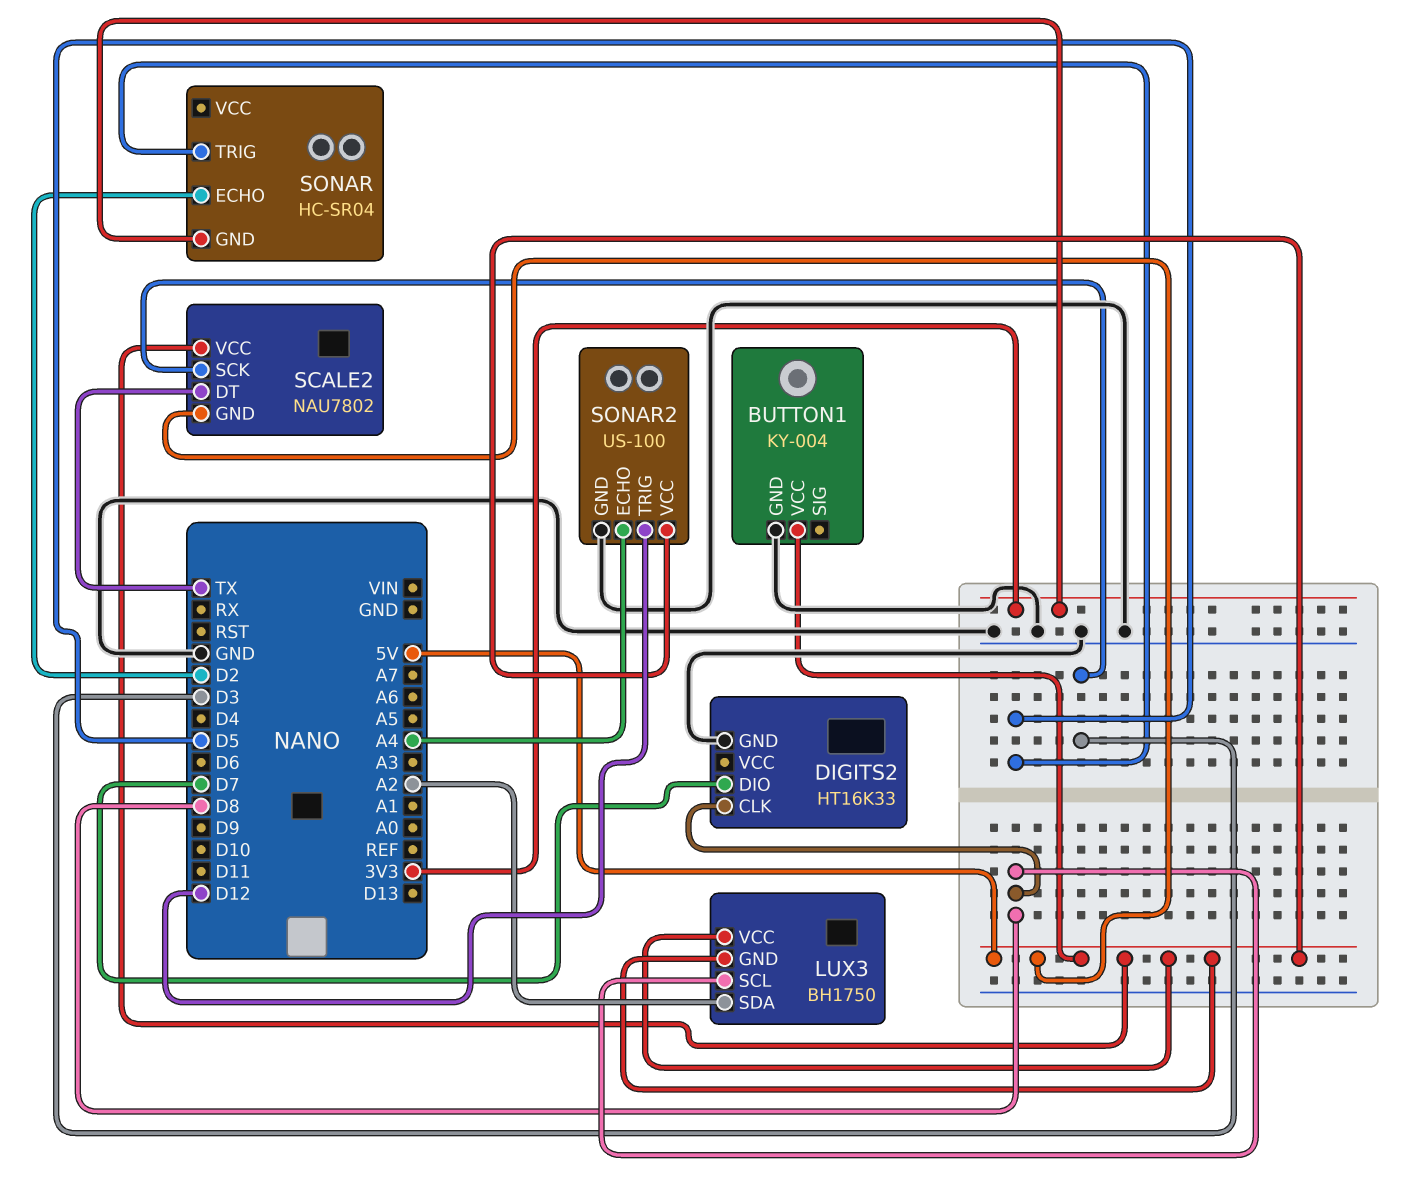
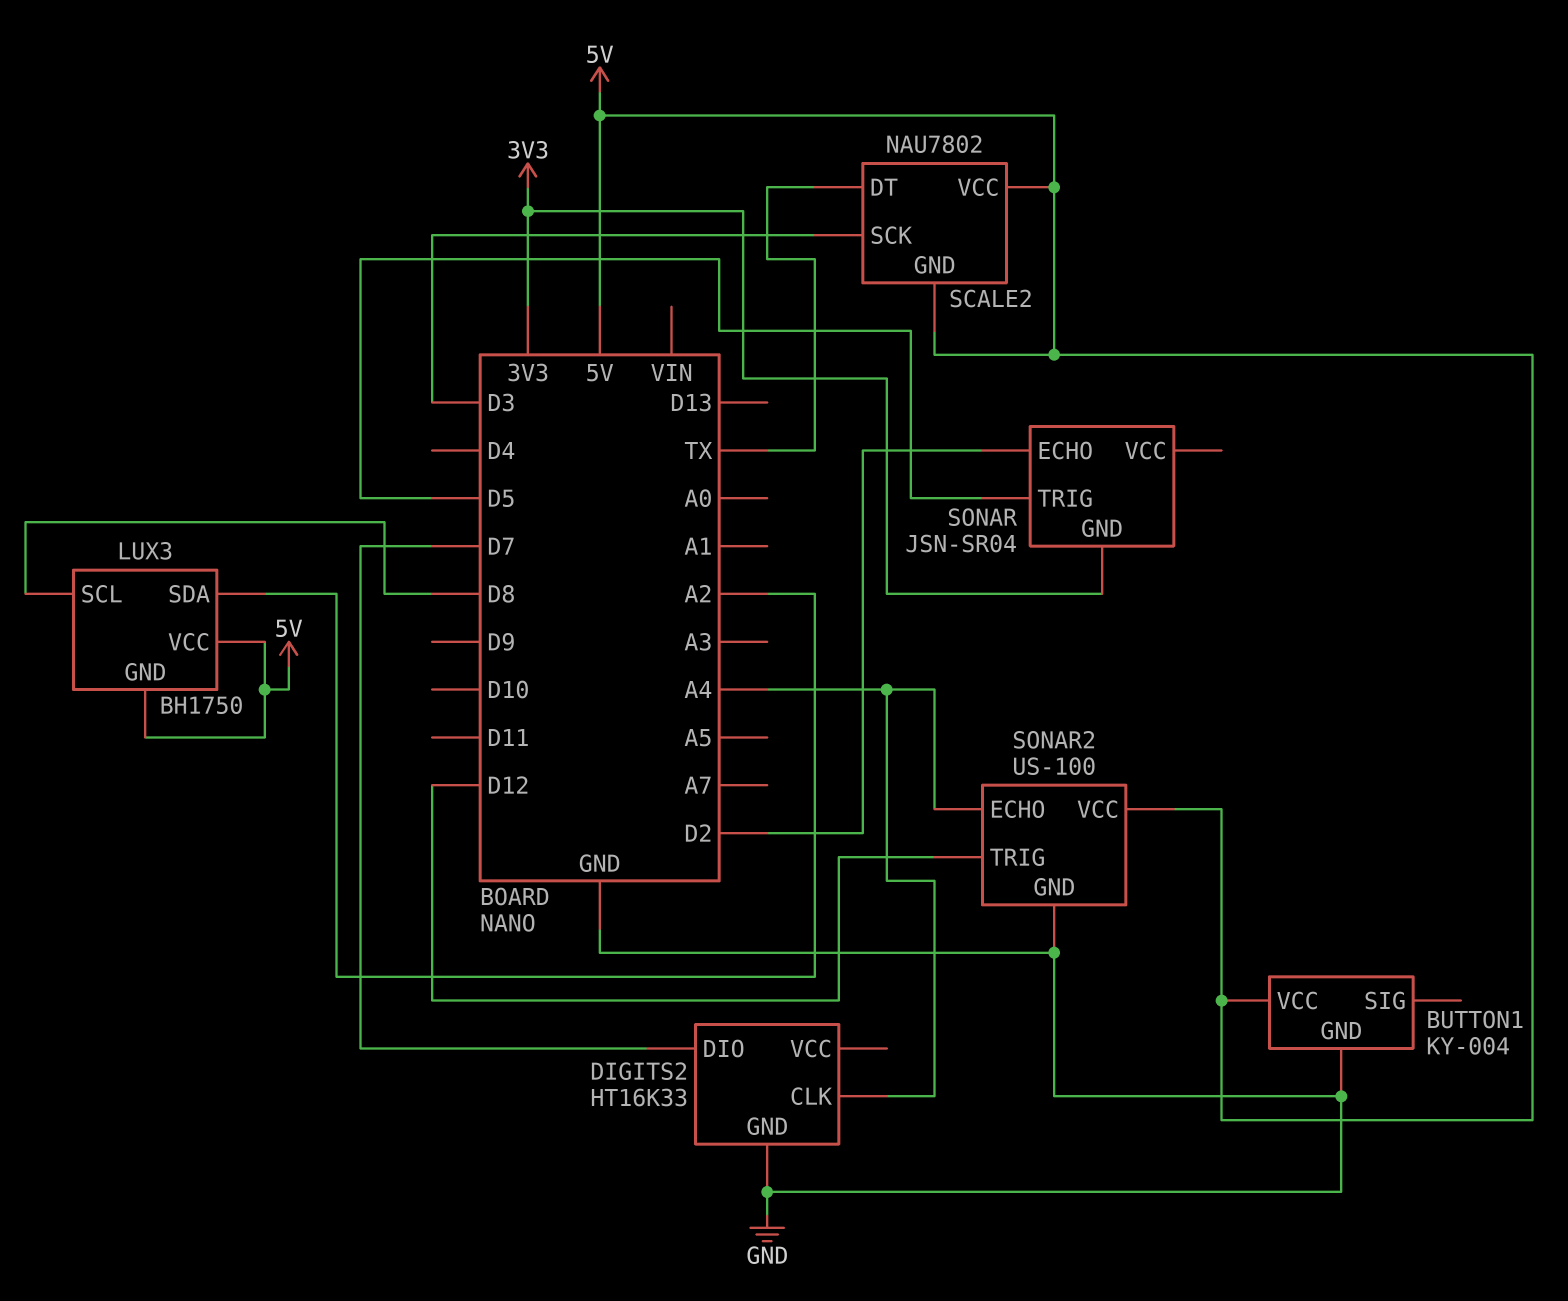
DIGITS2 pin CLK: D8 -> A4
SONAR: HC-SR04 -> JSN-SR04

